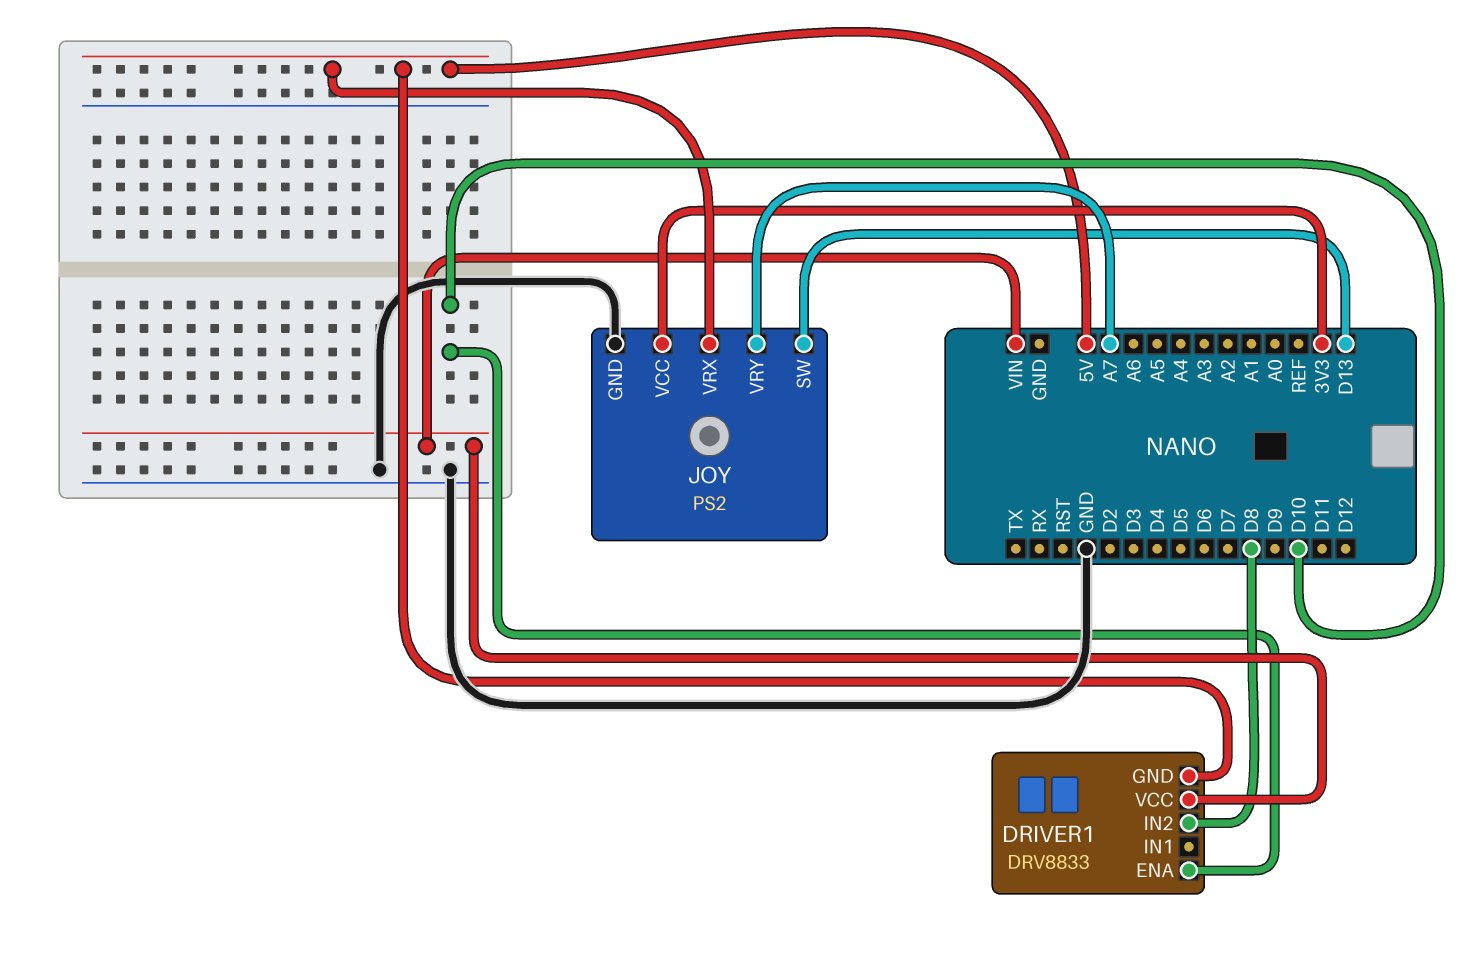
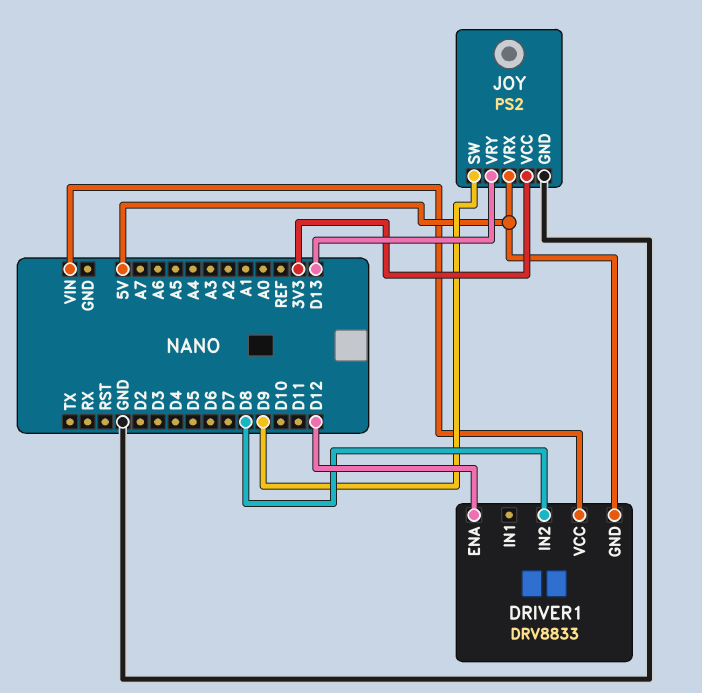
DRIVER1 pin ENA: D10 -> D12
JOY pin SW: D13 -> D9
JOY pin VRY: A7 -> D13

